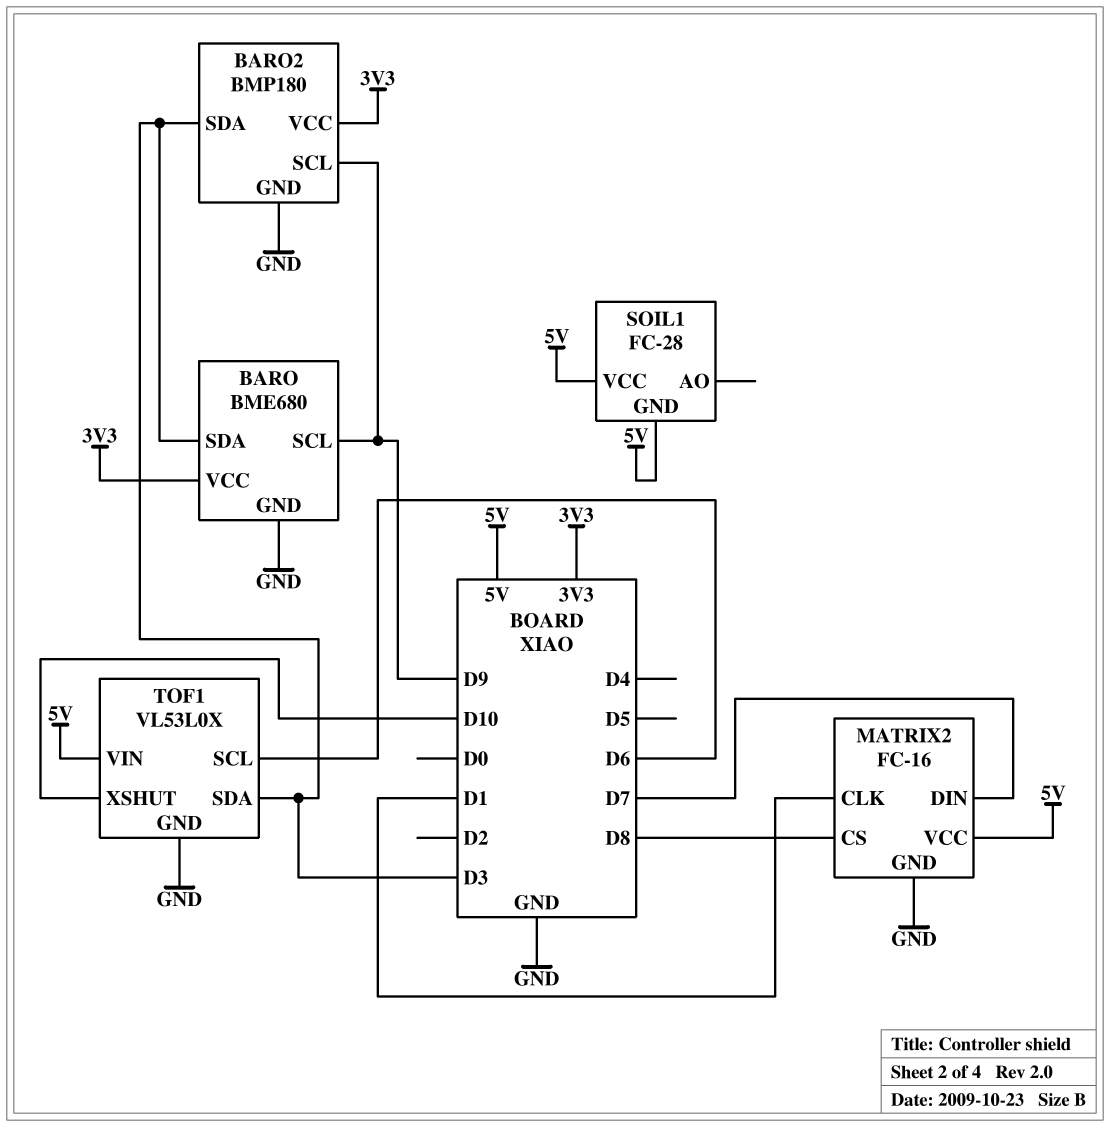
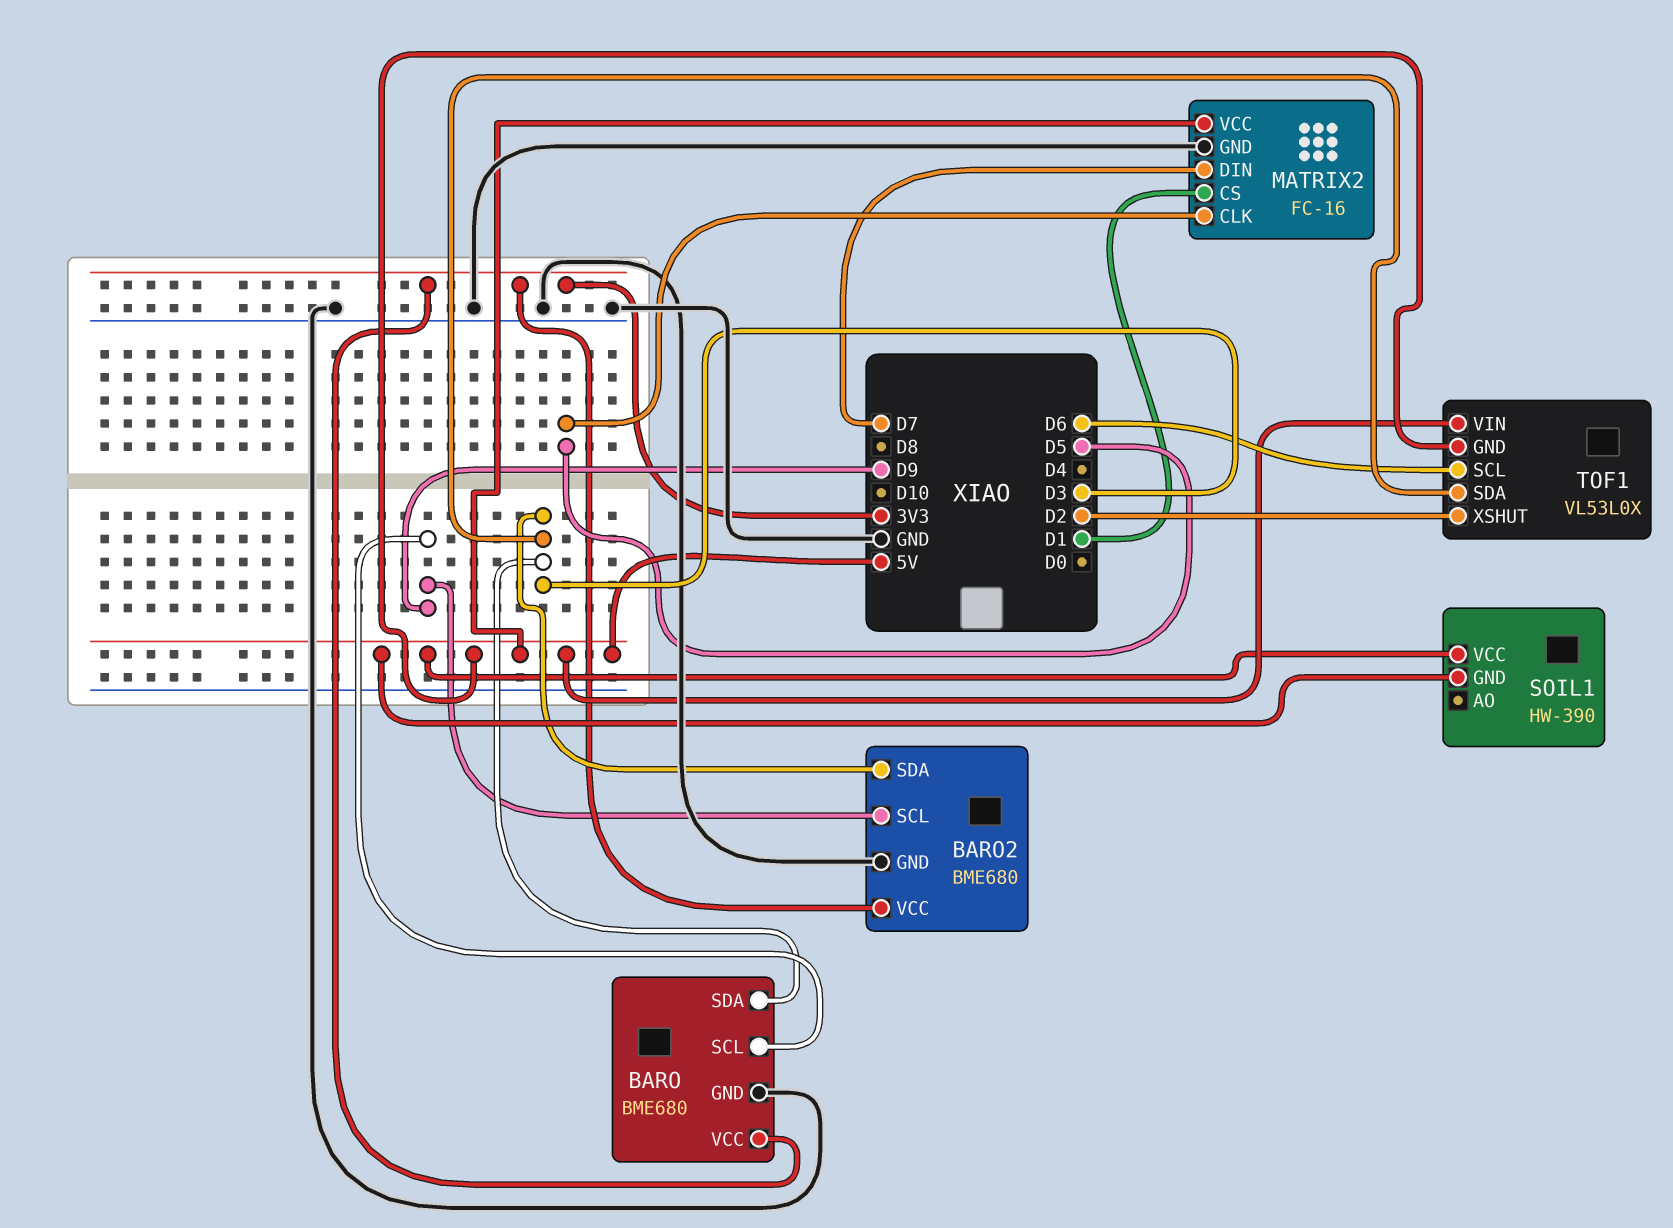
BARO2: BMP180 -> BME680
MATRIX2 pin CLK: D1 -> D5
MATRIX2 pin CS: D8 -> D1
SOIL1: FC-28 -> HW-390
TOF1 pin GND: GND -> 5V
TOF1 pin XSHUT: D10 -> D2

